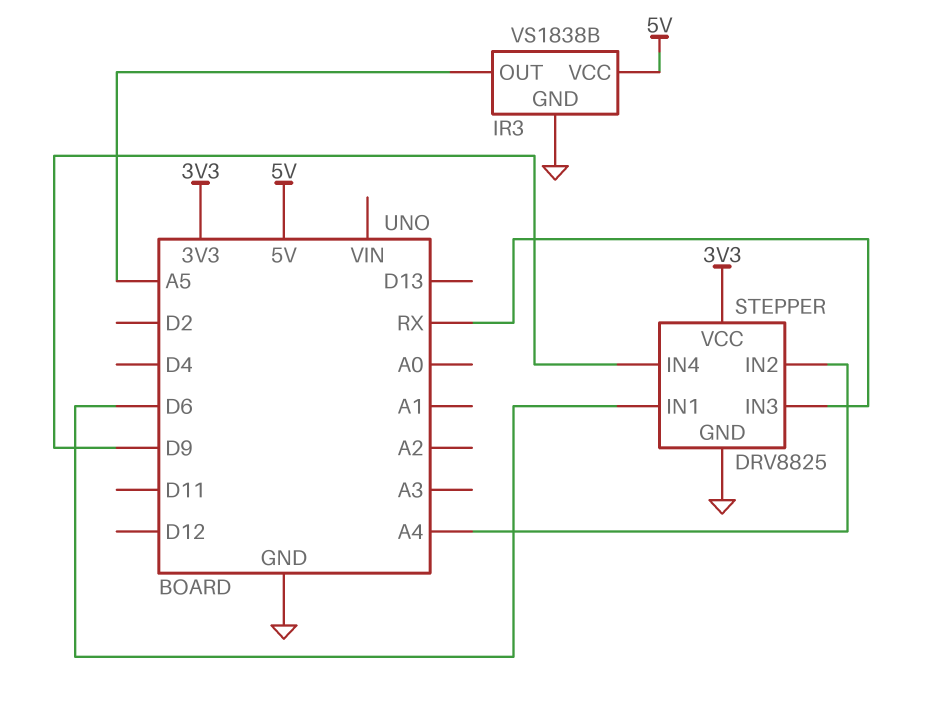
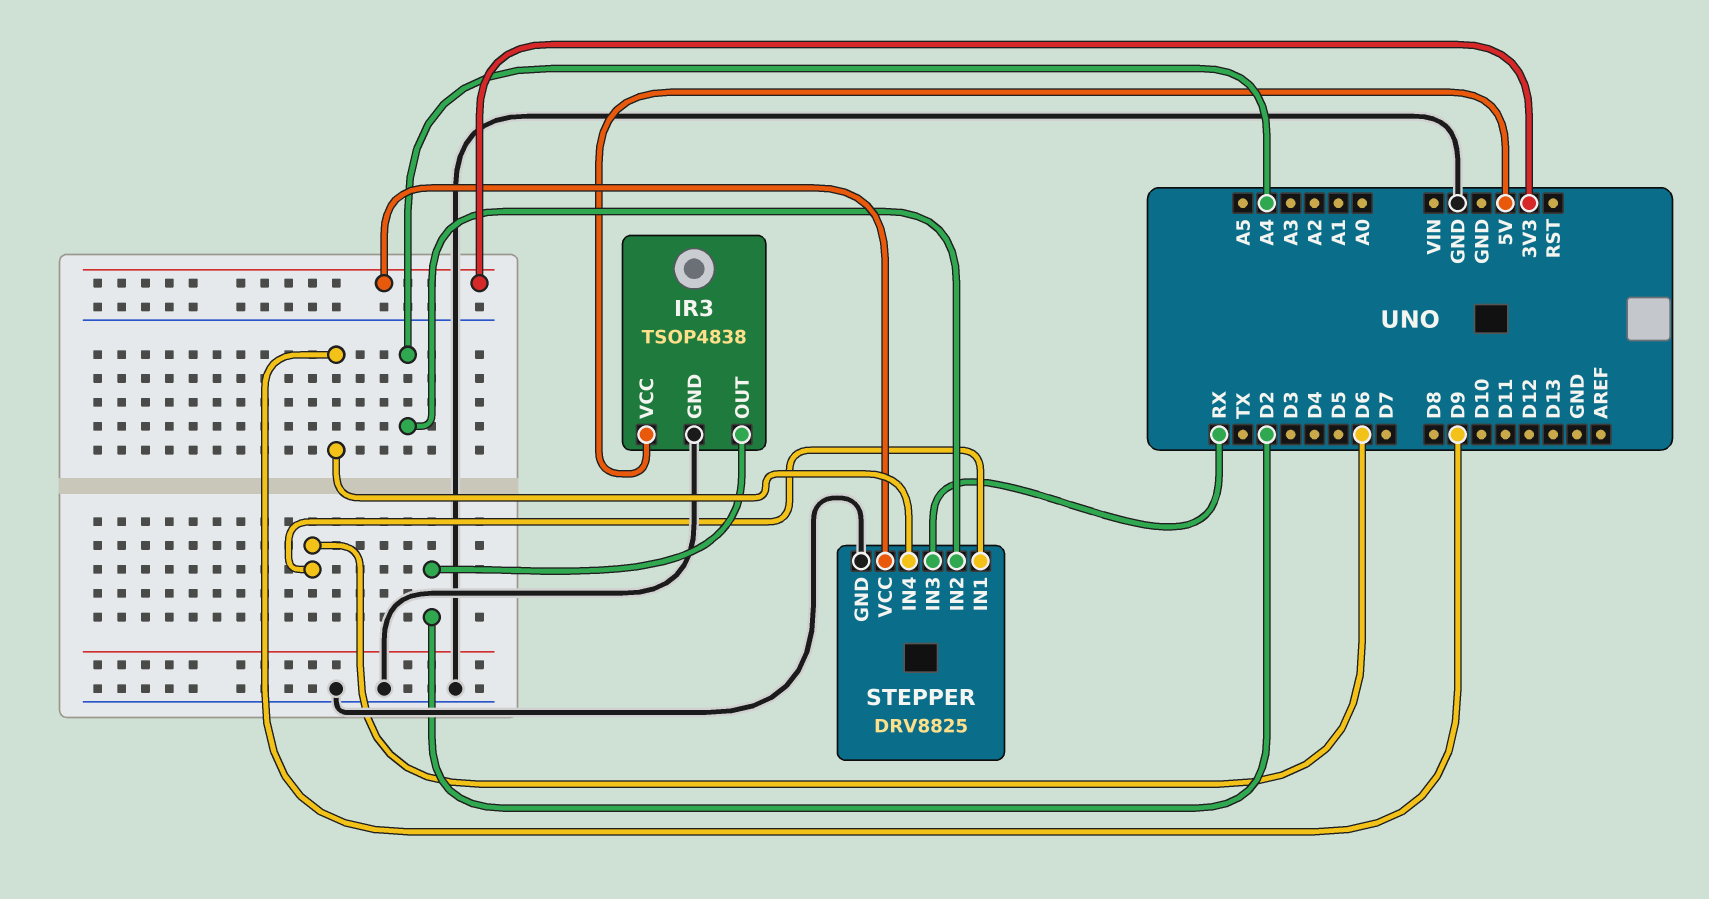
IR3: VS1838B -> TSOP4838
IR3 pin OUT: A5 -> D2

